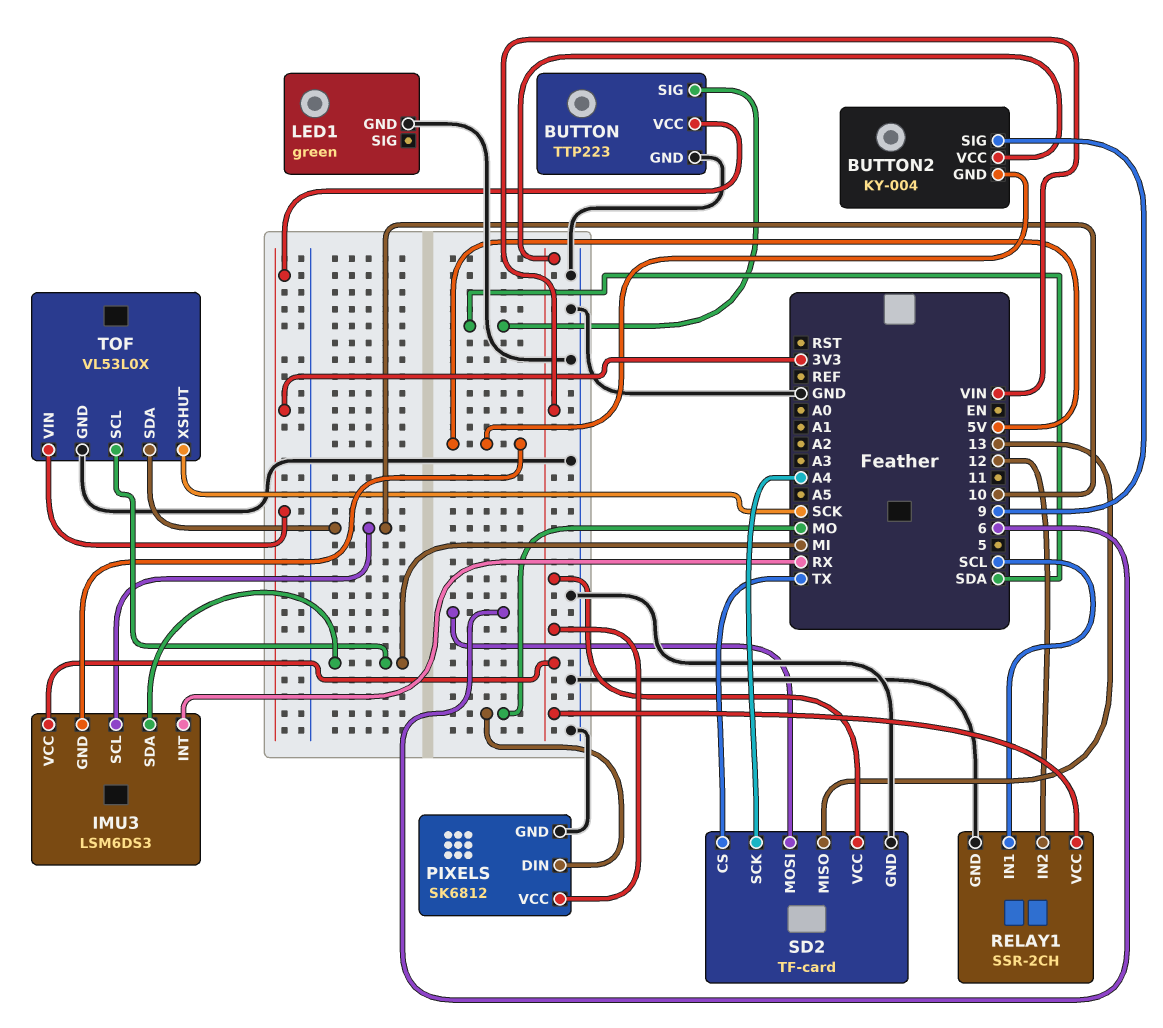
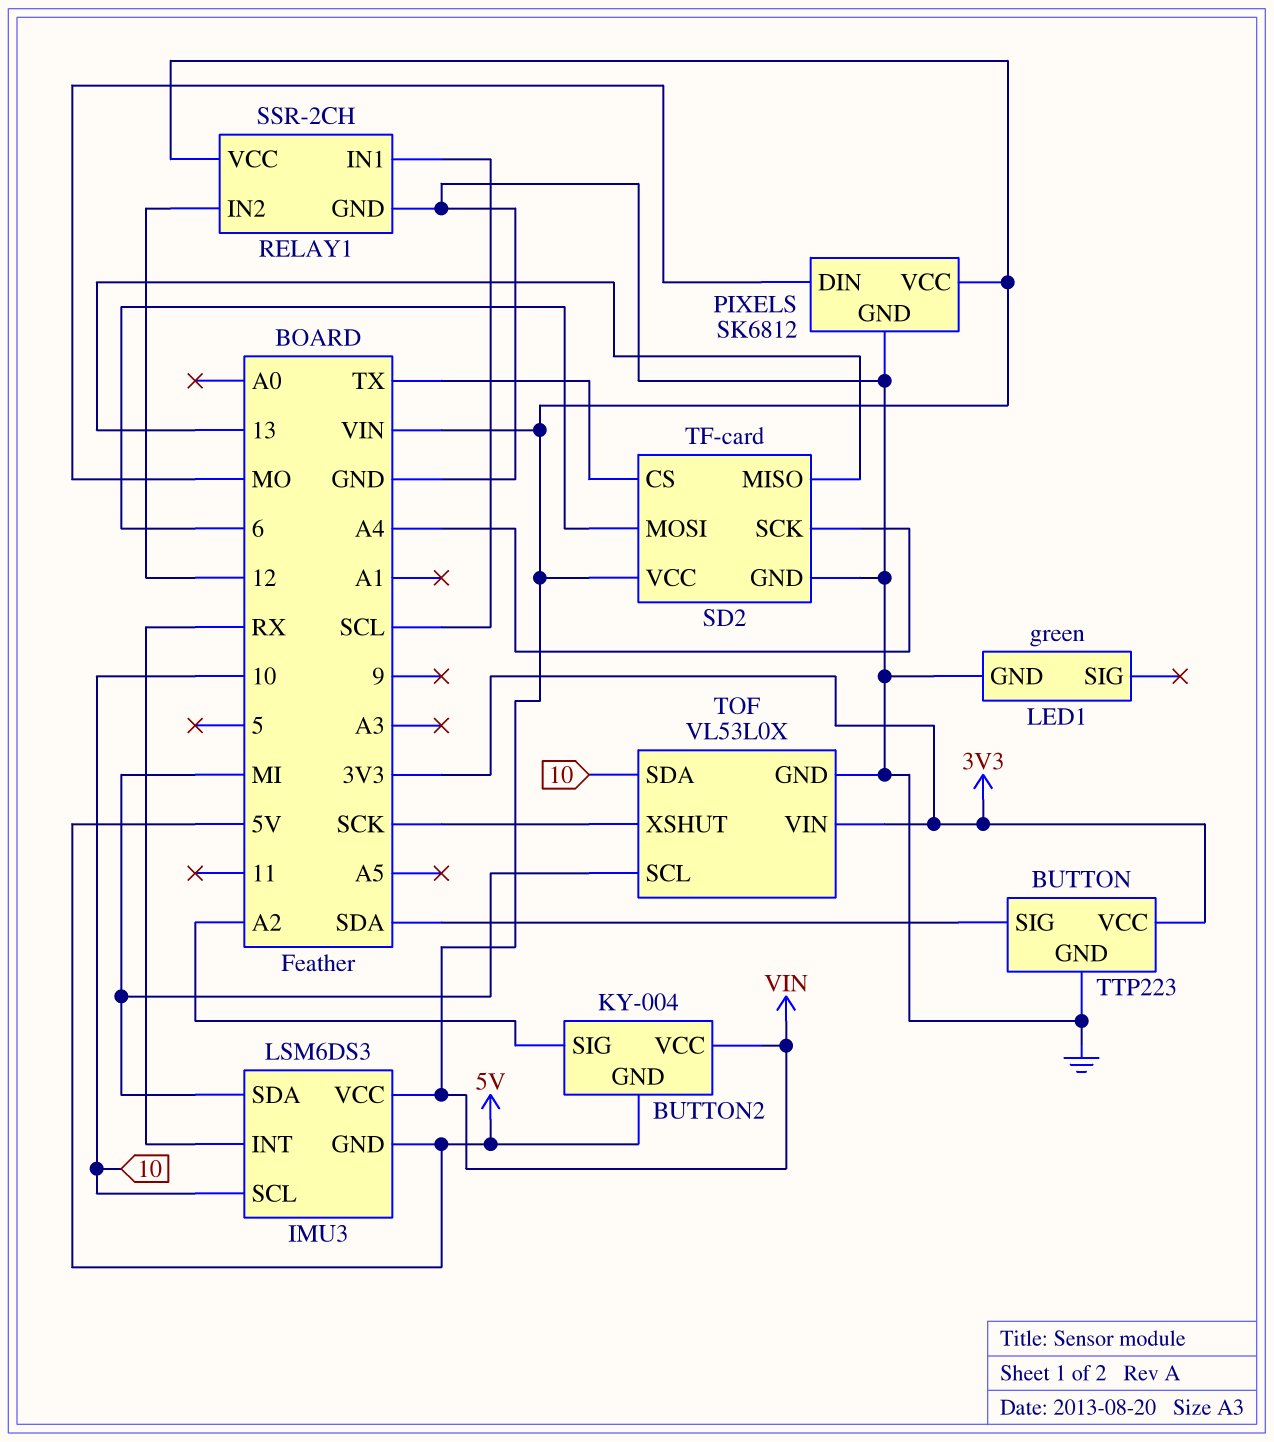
BUTTON2 pin SIG: 9 -> A2

